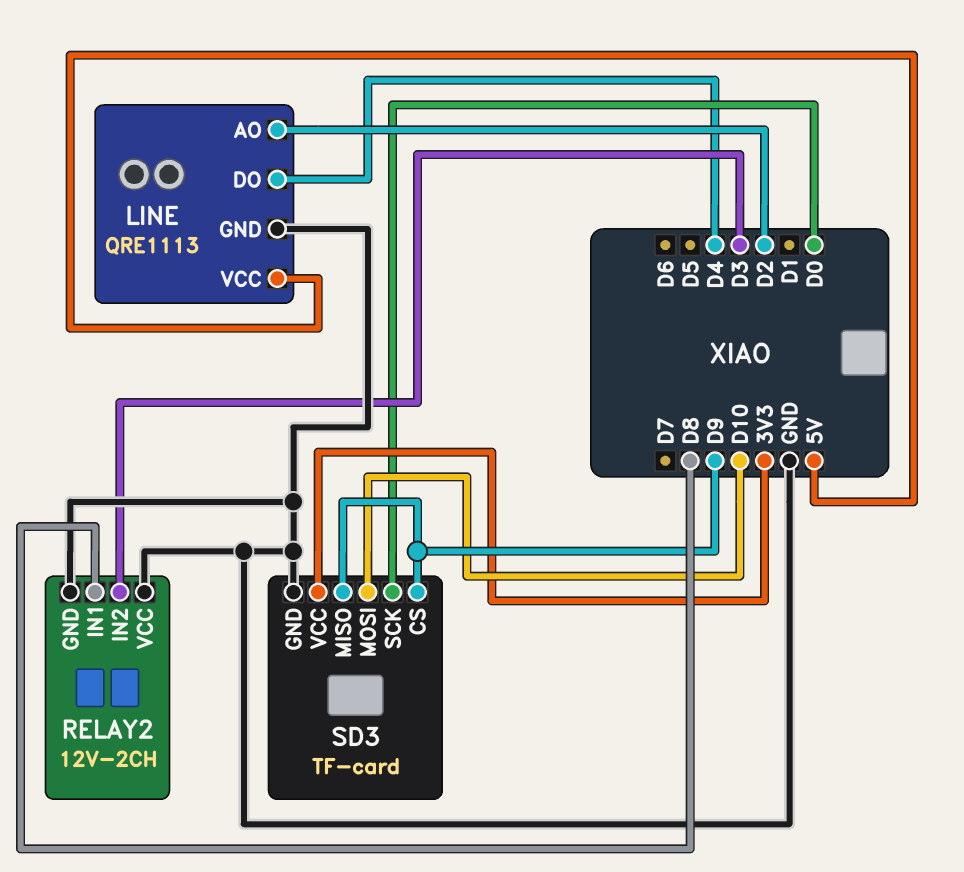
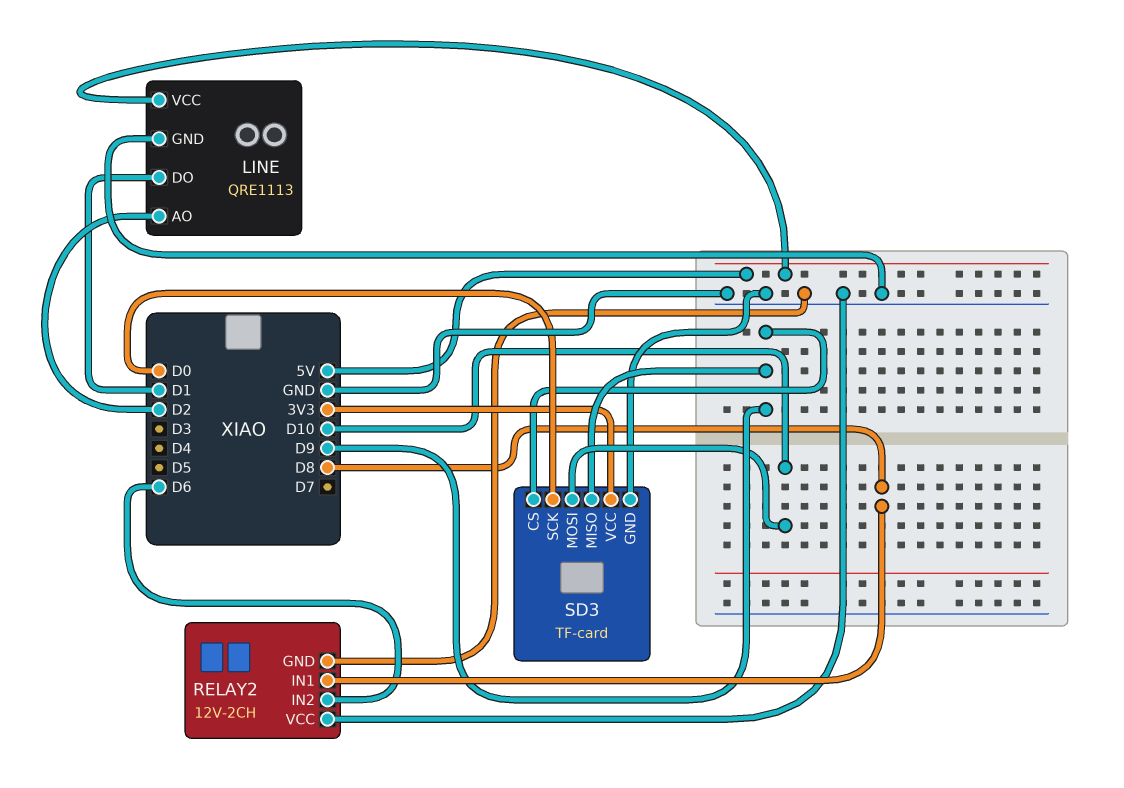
LINE pin DO: D4 -> D1
RELAY2 pin IN2: D3 -> D6

